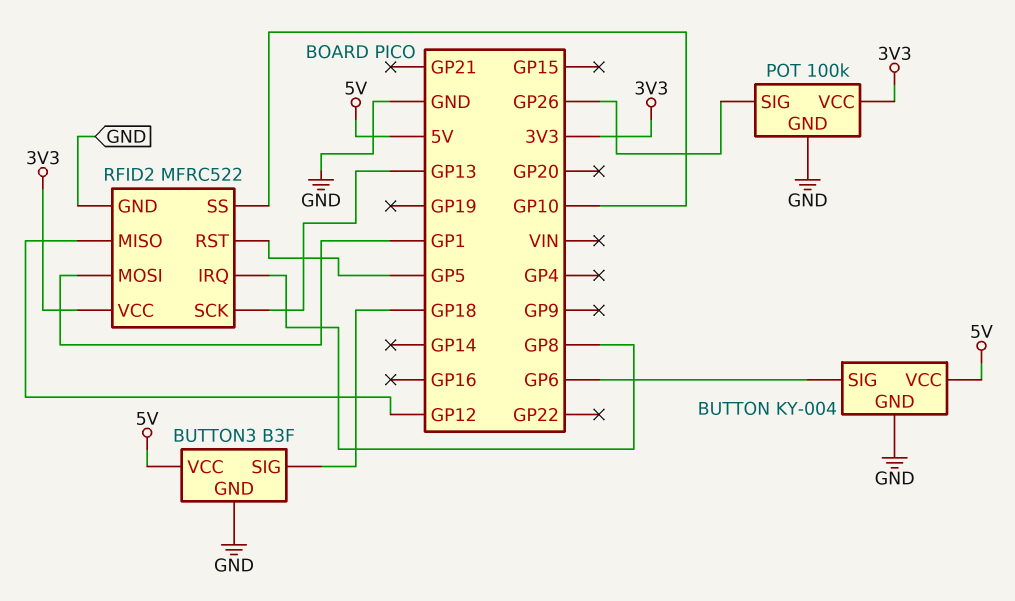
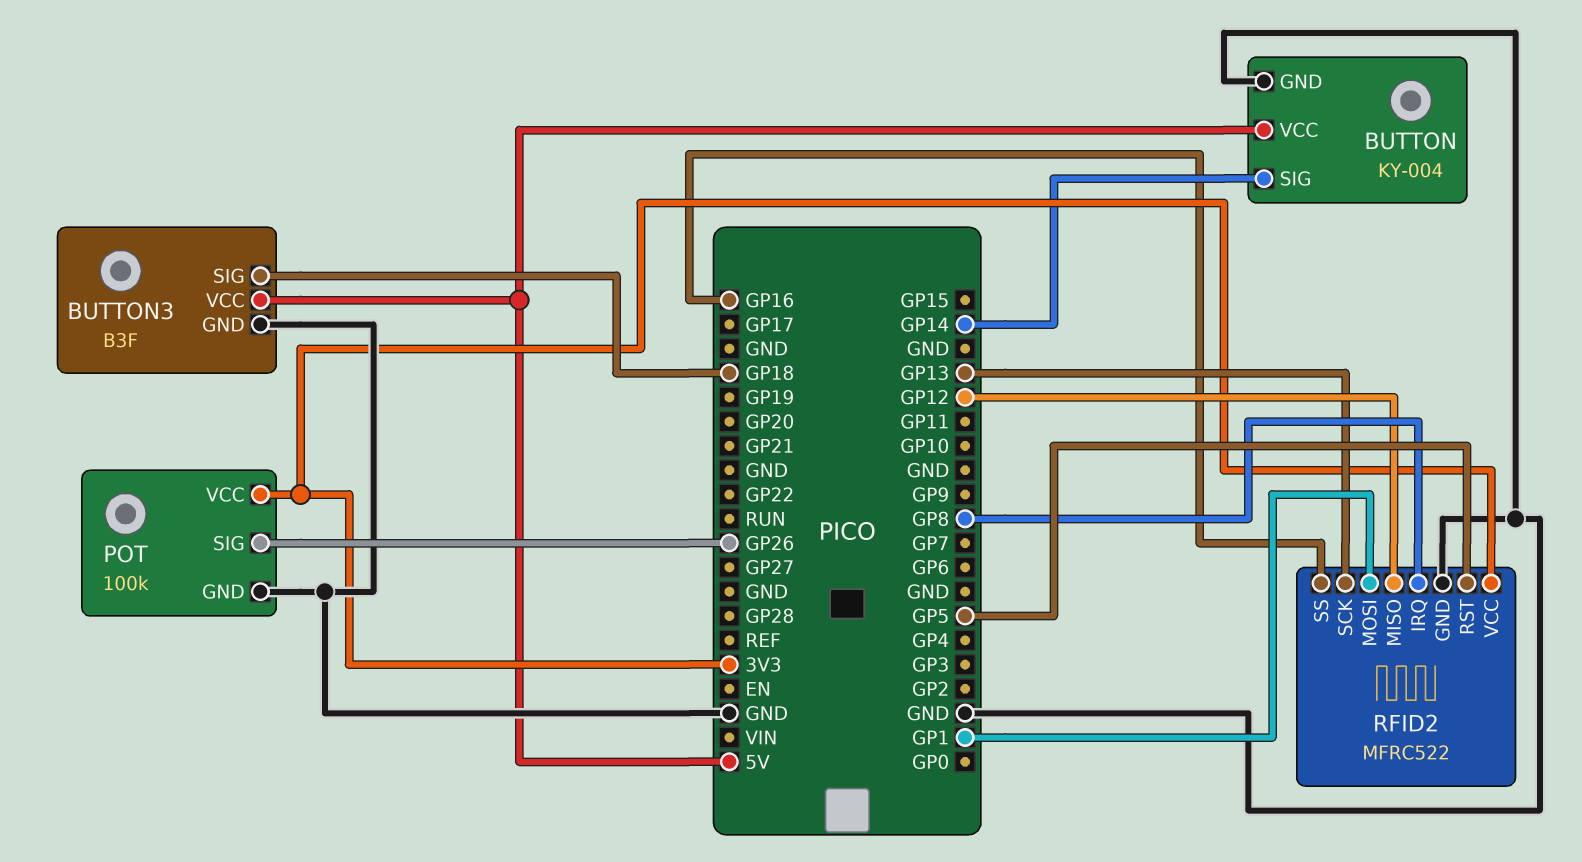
BUTTON pin SIG: GP6 -> GP14
RFID2 pin SS: GP10 -> GP16

